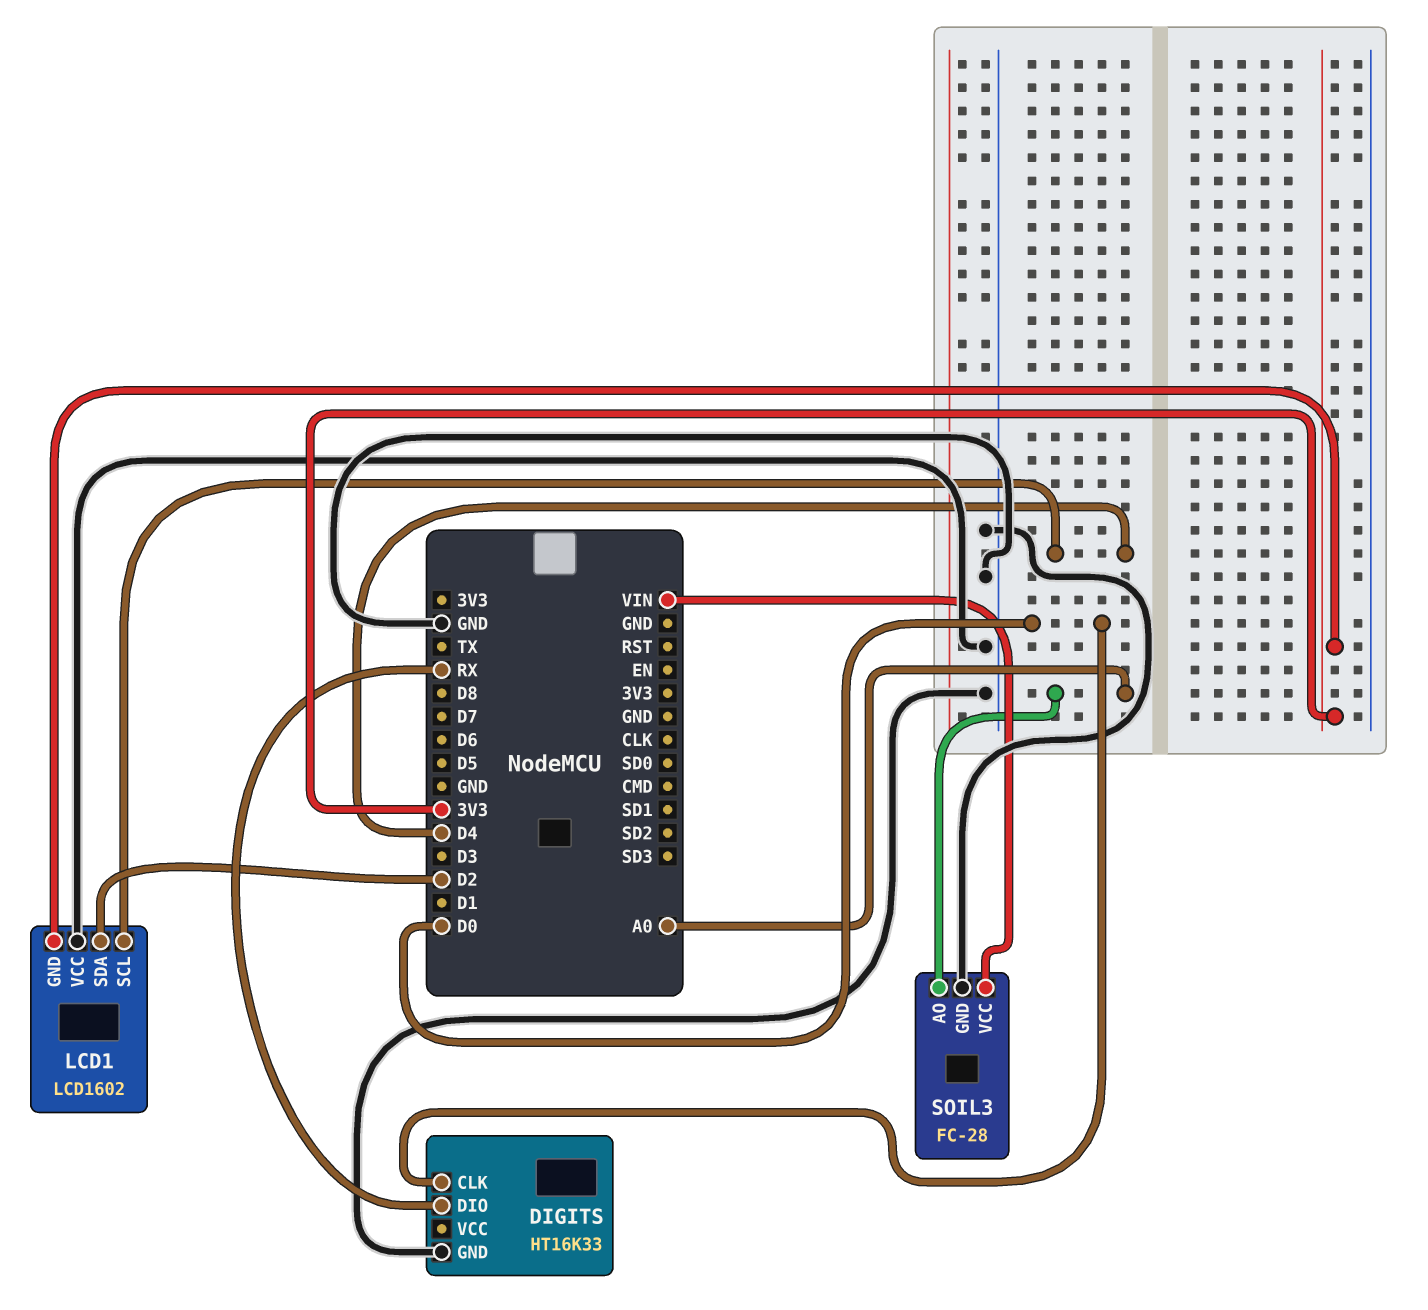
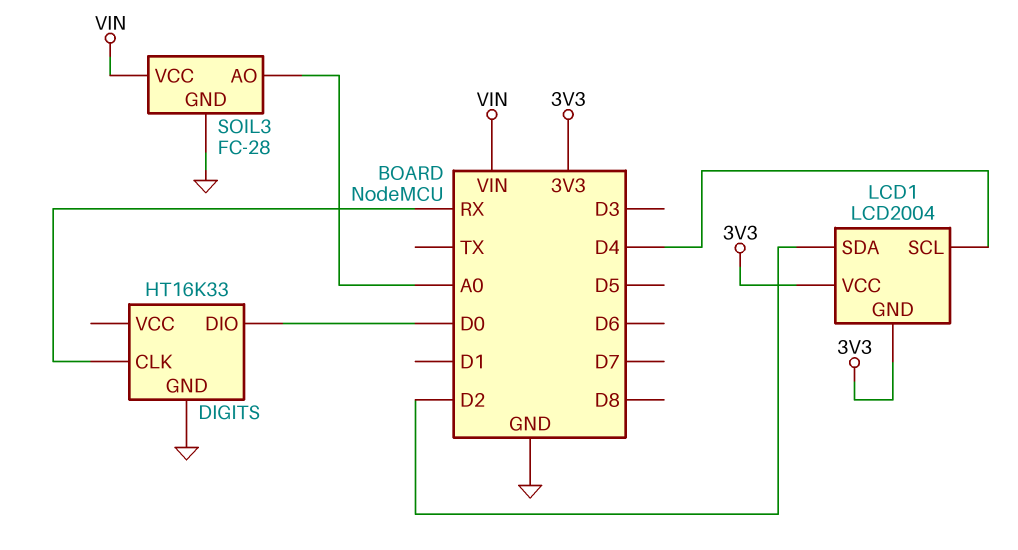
DIGITS pin CLK: D0 -> RX
DIGITS pin DIO: RX -> D0
LCD1: LCD1602 -> LCD2004
LCD1 pin VCC: GND -> 3V3

